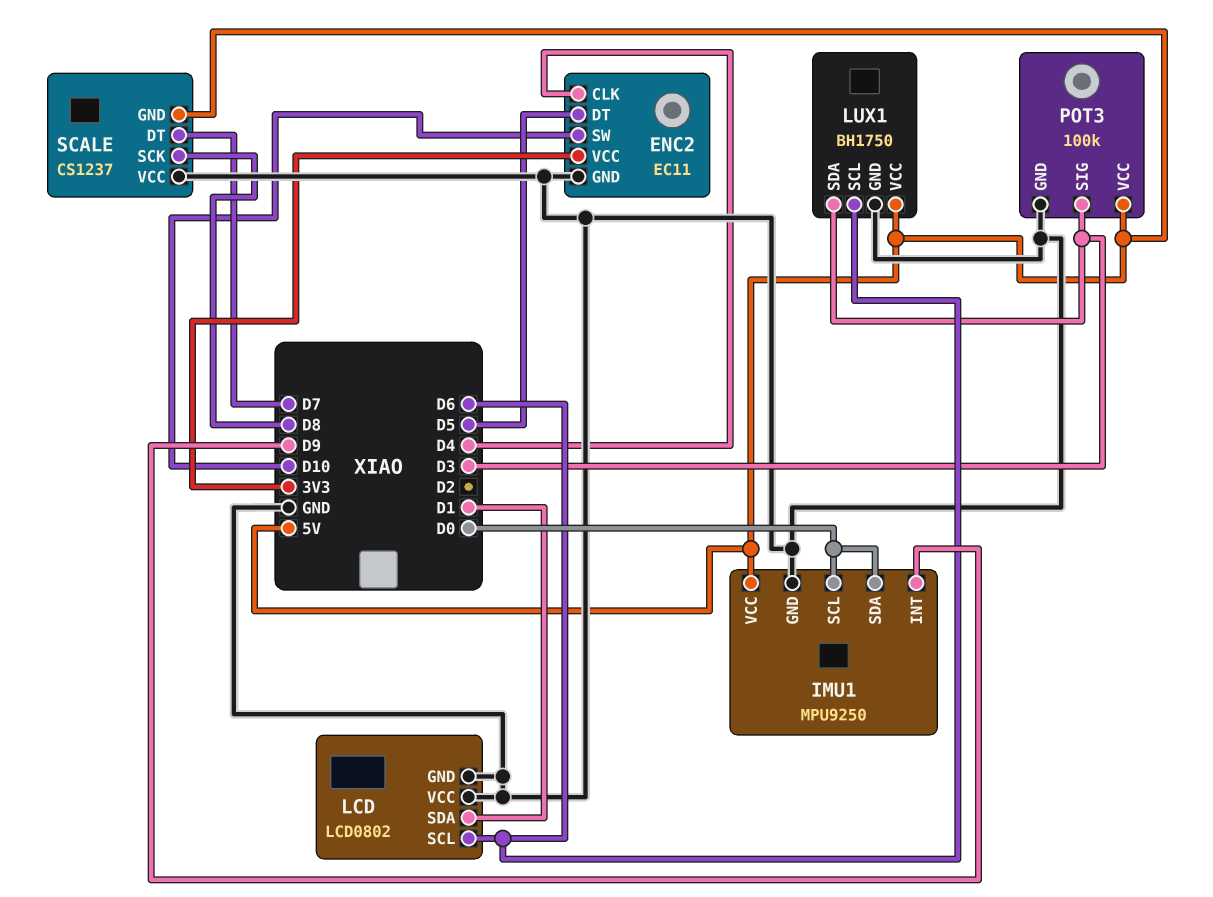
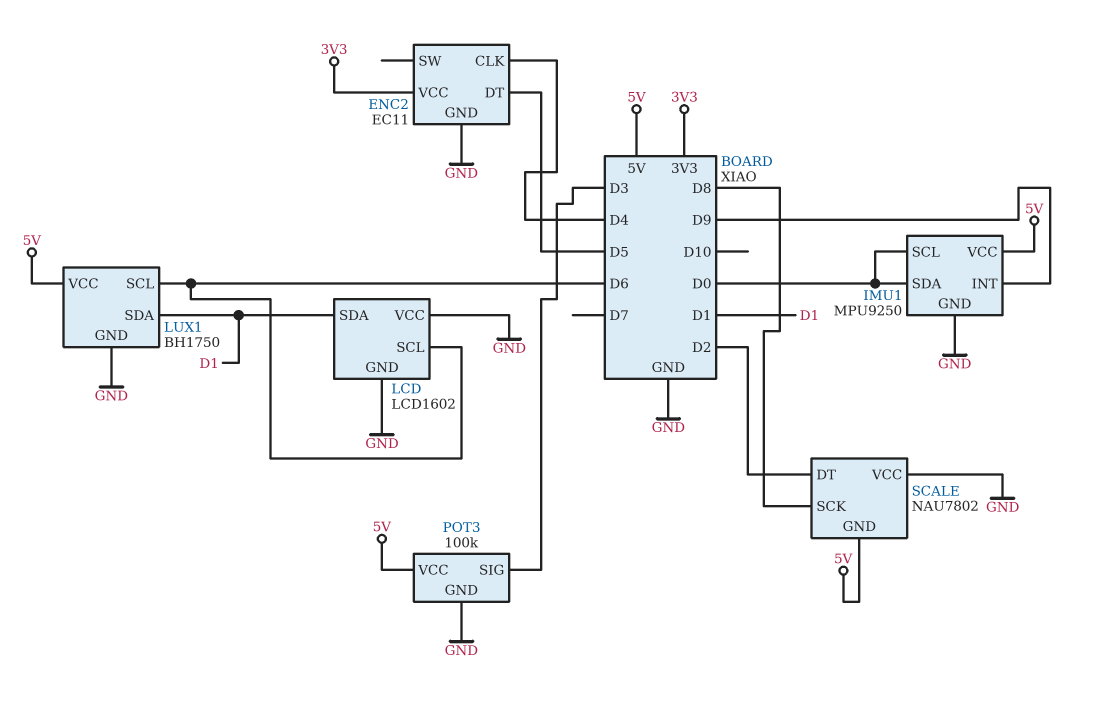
ENC2 pin SW: D10 -> none
LCD: LCD0802 -> LCD1602
LUX1 pin SDA: D3 -> D1
SCALE: CS1237 -> NAU7802
SCALE pin DT: D7 -> D2

